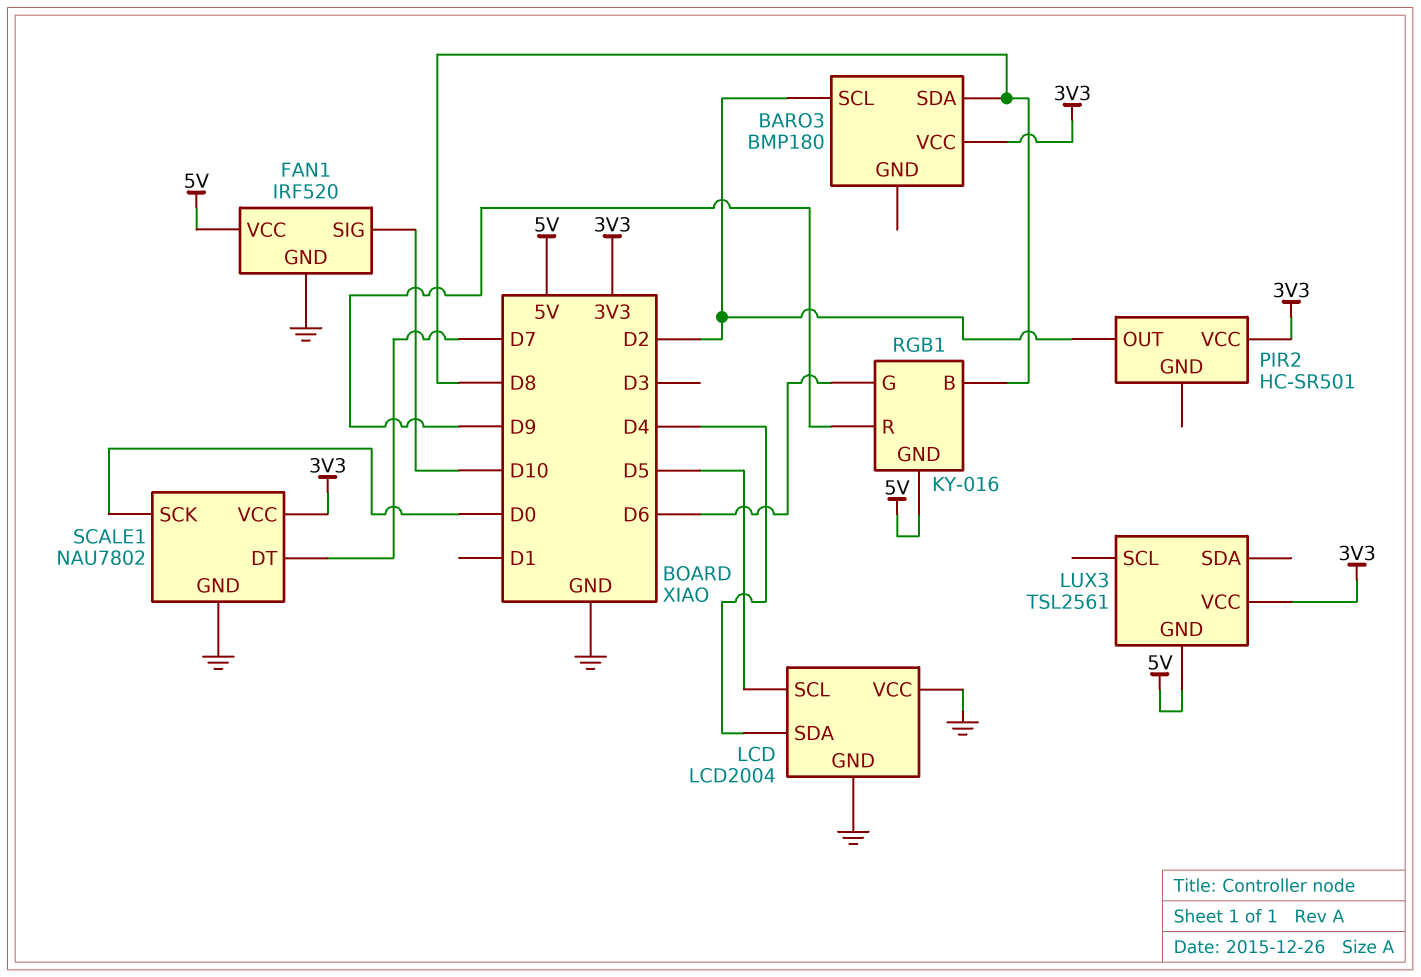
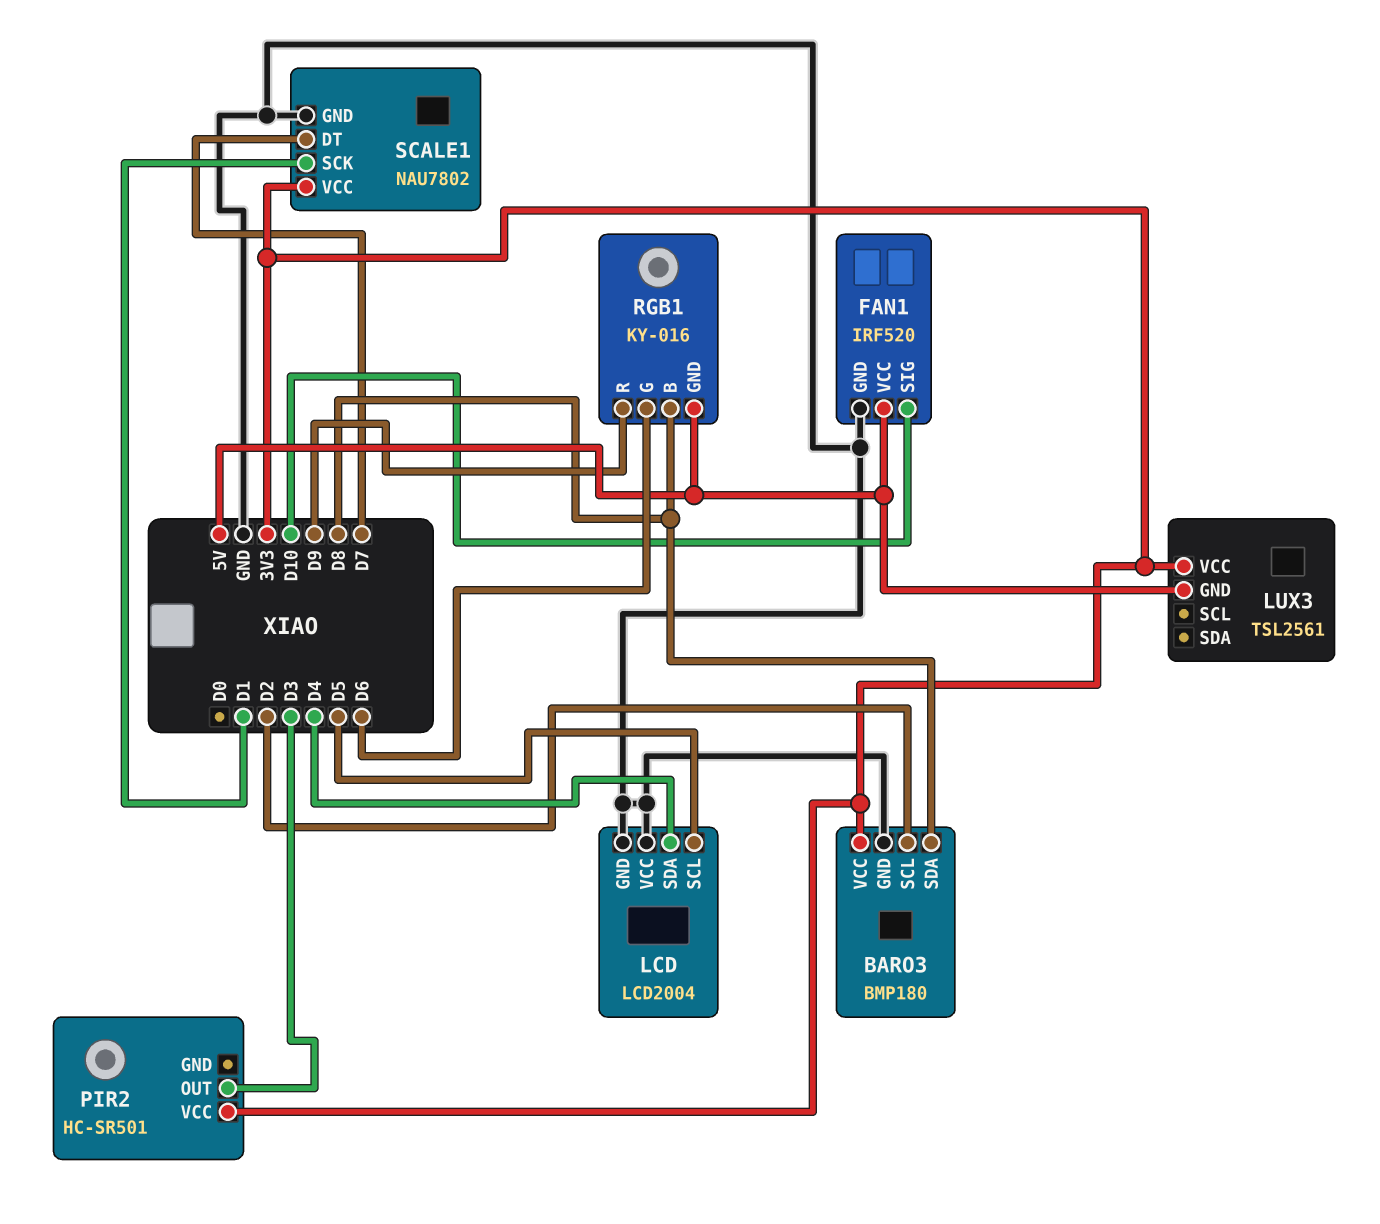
BARO3 pin GND: none -> GND
PIR2 pin OUT: D2 -> D3
SCALE1 pin SCK: D0 -> D1

